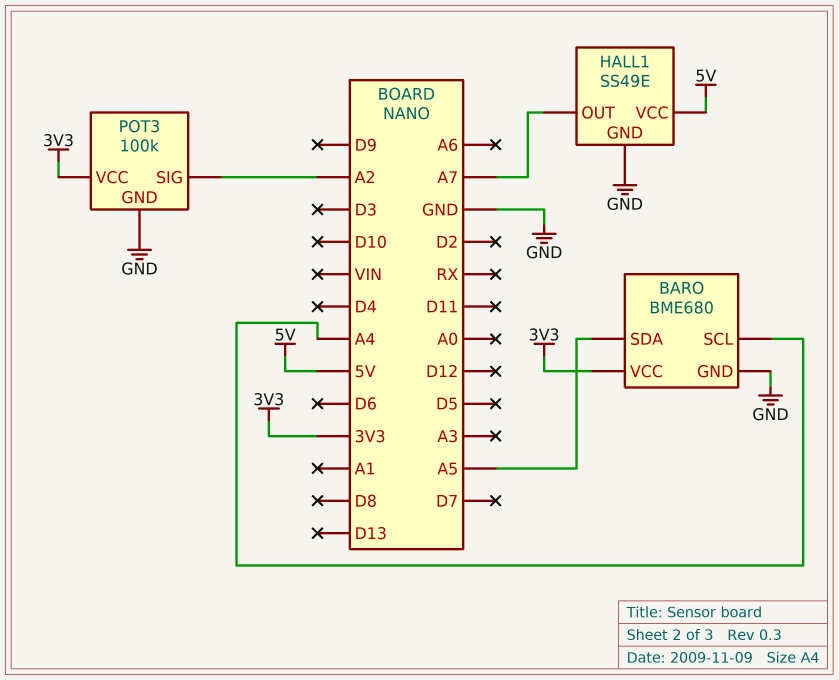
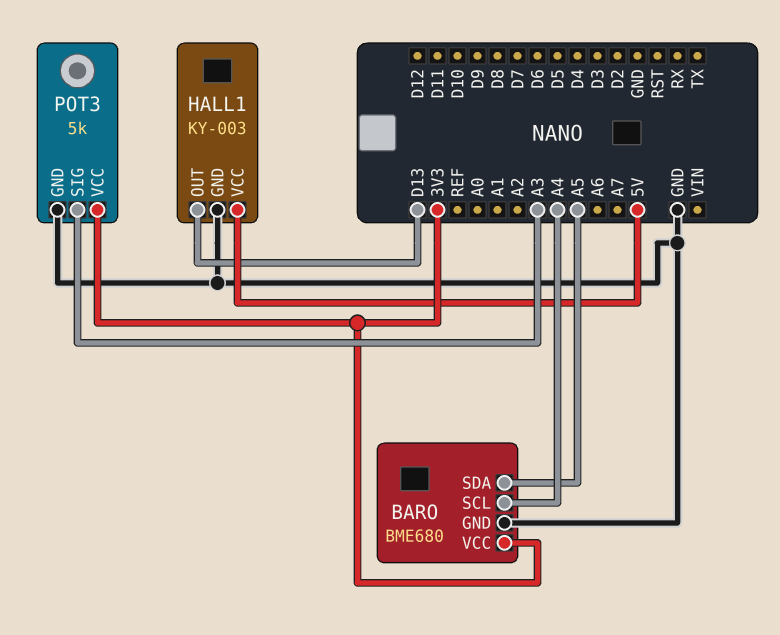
HALL1: SS49E -> KY-003
HALL1 pin OUT: A7 -> D13
POT3: 100k -> 5k
POT3 pin SIG: A2 -> A3

